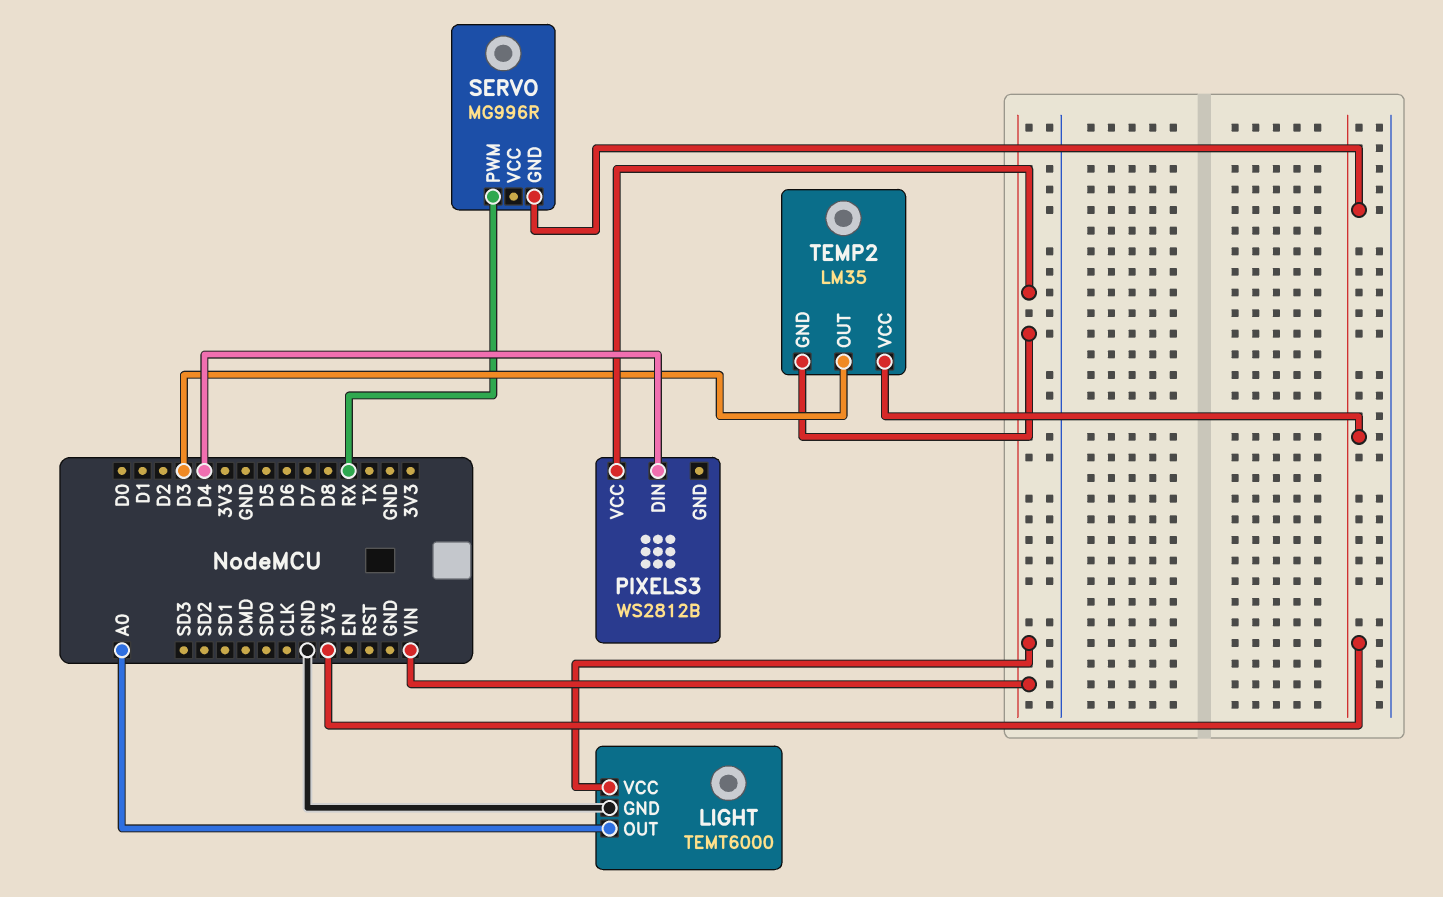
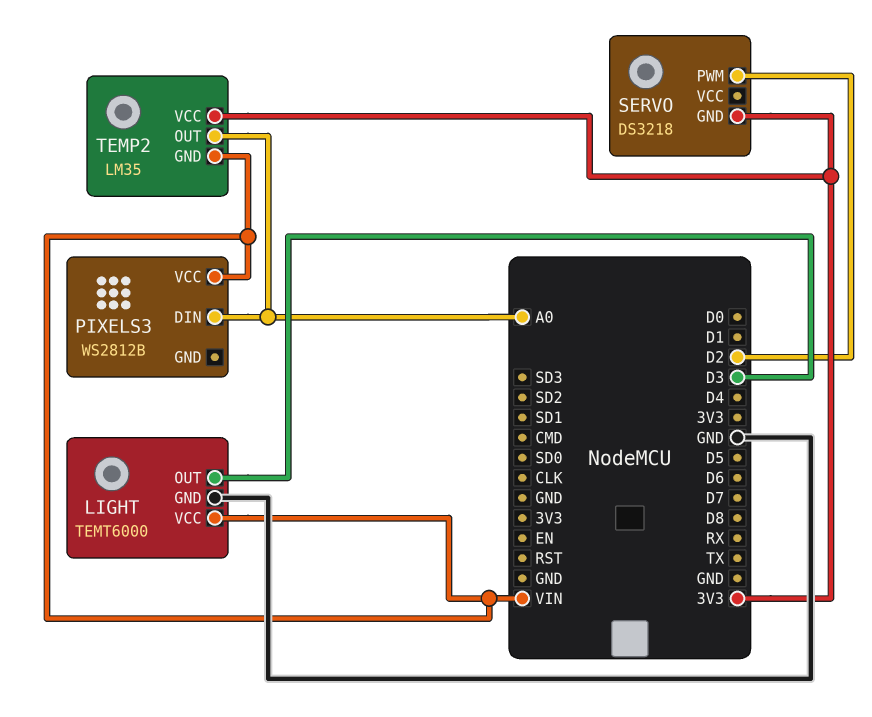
LIGHT pin OUT: A0 -> D3
PIXELS3 pin DIN: D4 -> A0
SERVO: MG996R -> DS3218
SERVO pin PWM: RX -> D2
TEMP2 pin OUT: D3 -> A0

